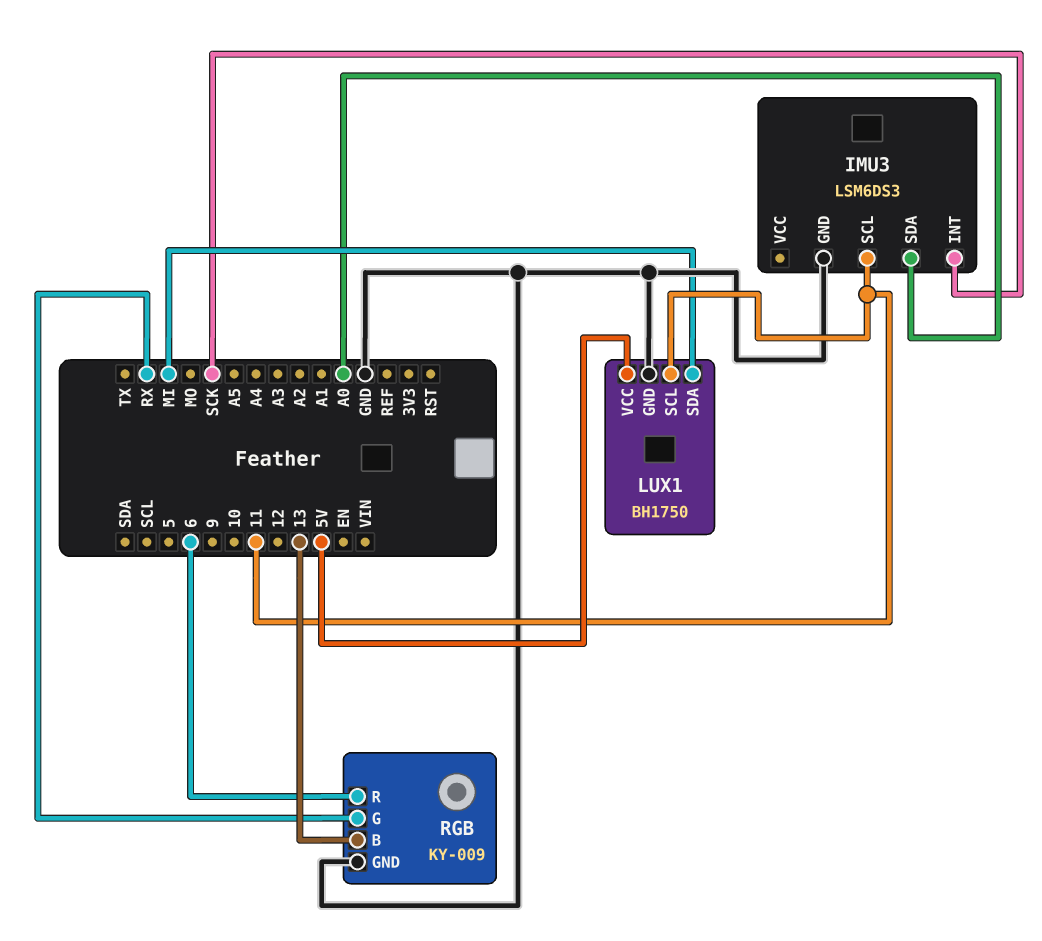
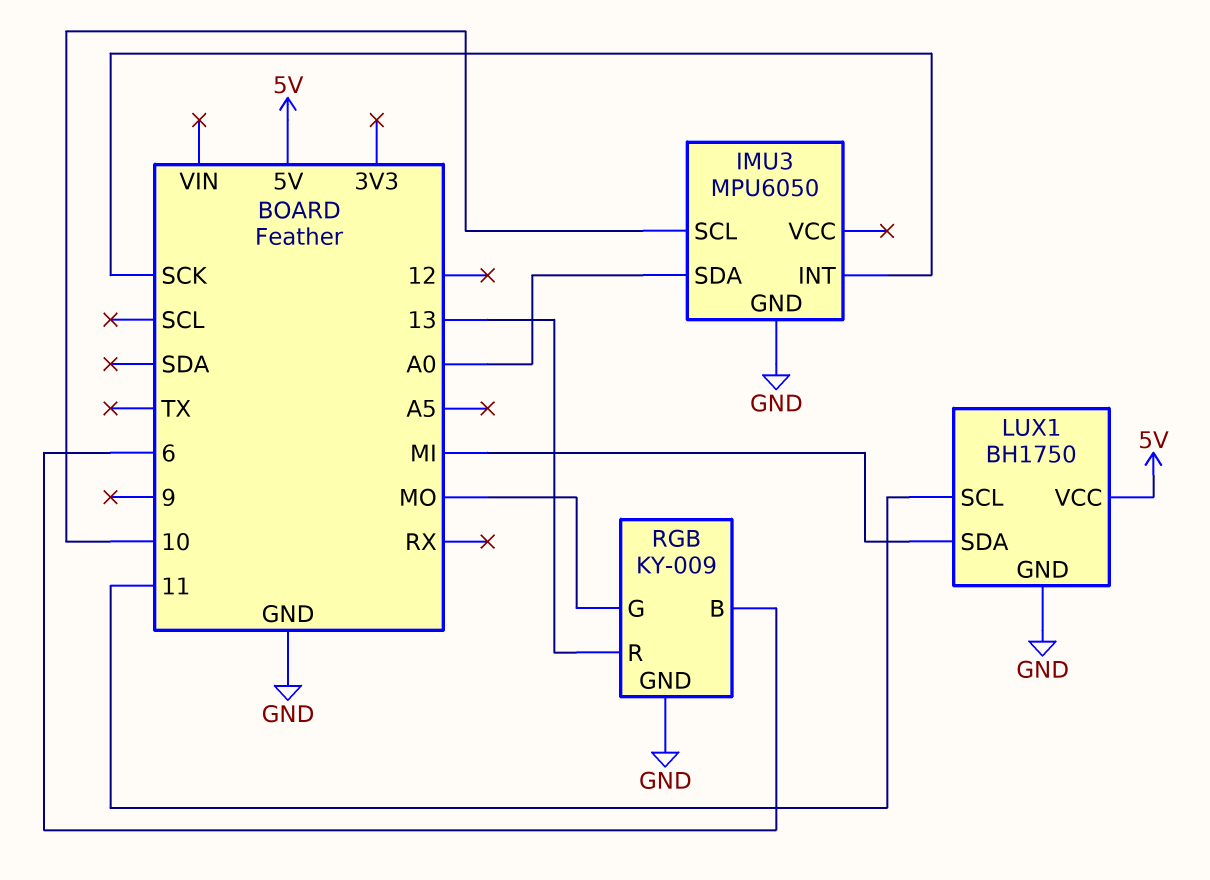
IMU3: LSM6DS3 -> MPU6050
IMU3 pin SCL: 11 -> 10
RGB pin B: 13 -> 6
RGB pin G: RX -> MO
RGB pin R: 6 -> 13

